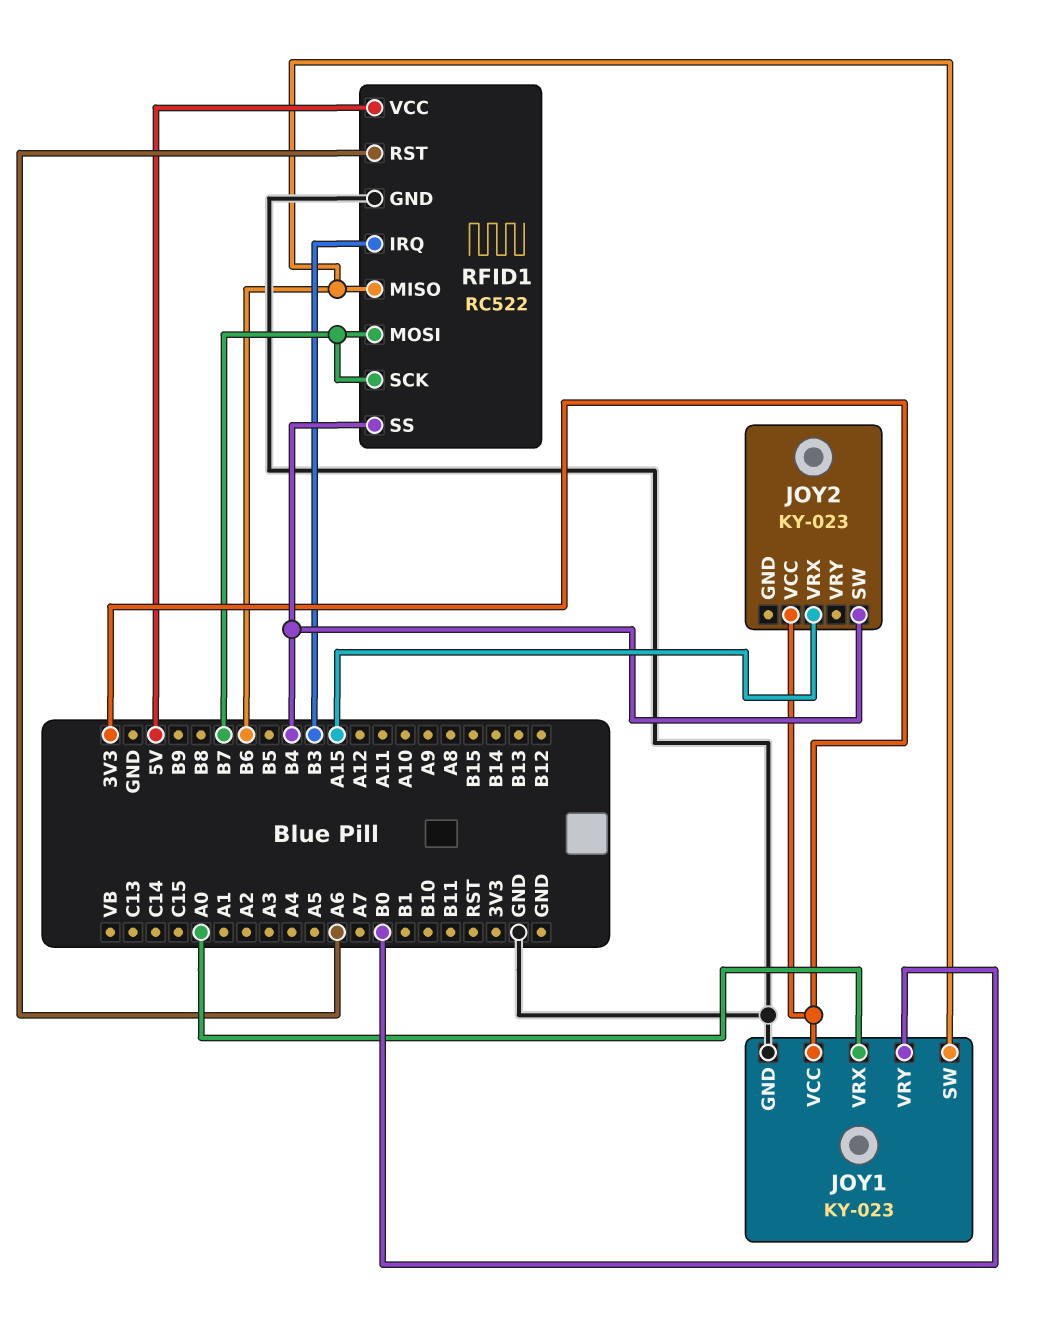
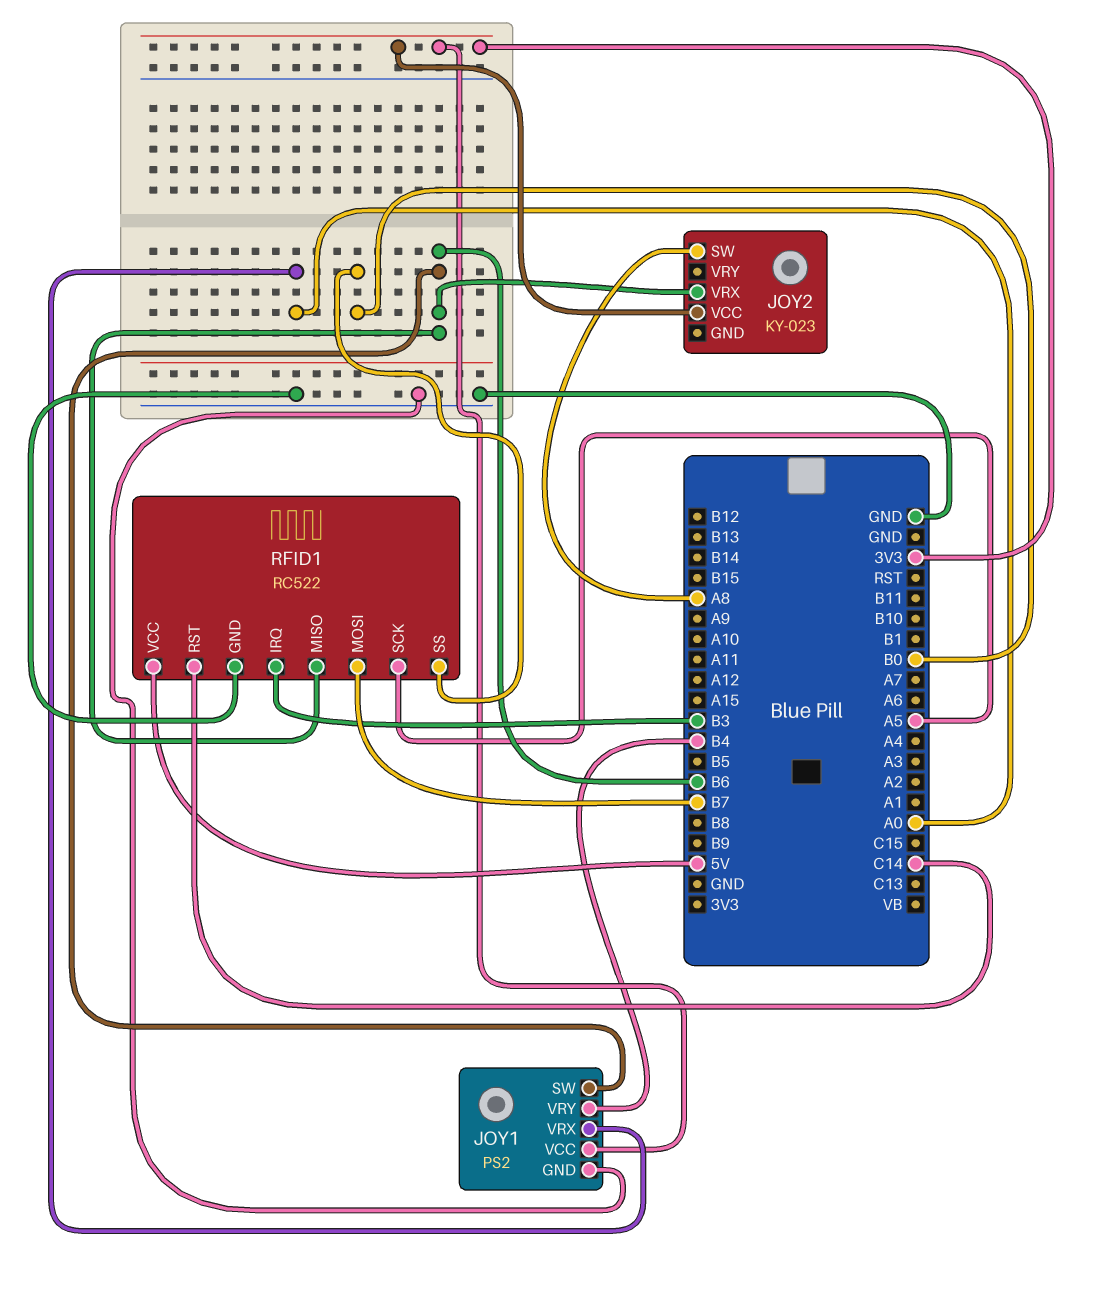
JOY1: KY-023 -> PS2
JOY1 pin VRY: B0 -> B4
JOY2 pin SW: B4 -> A8
JOY2 pin VRX: A15 -> B6
RFID1 pin RST: A6 -> C14
RFID1 pin SCK: B7 -> A5
RFID1 pin SS: B4 -> B0

